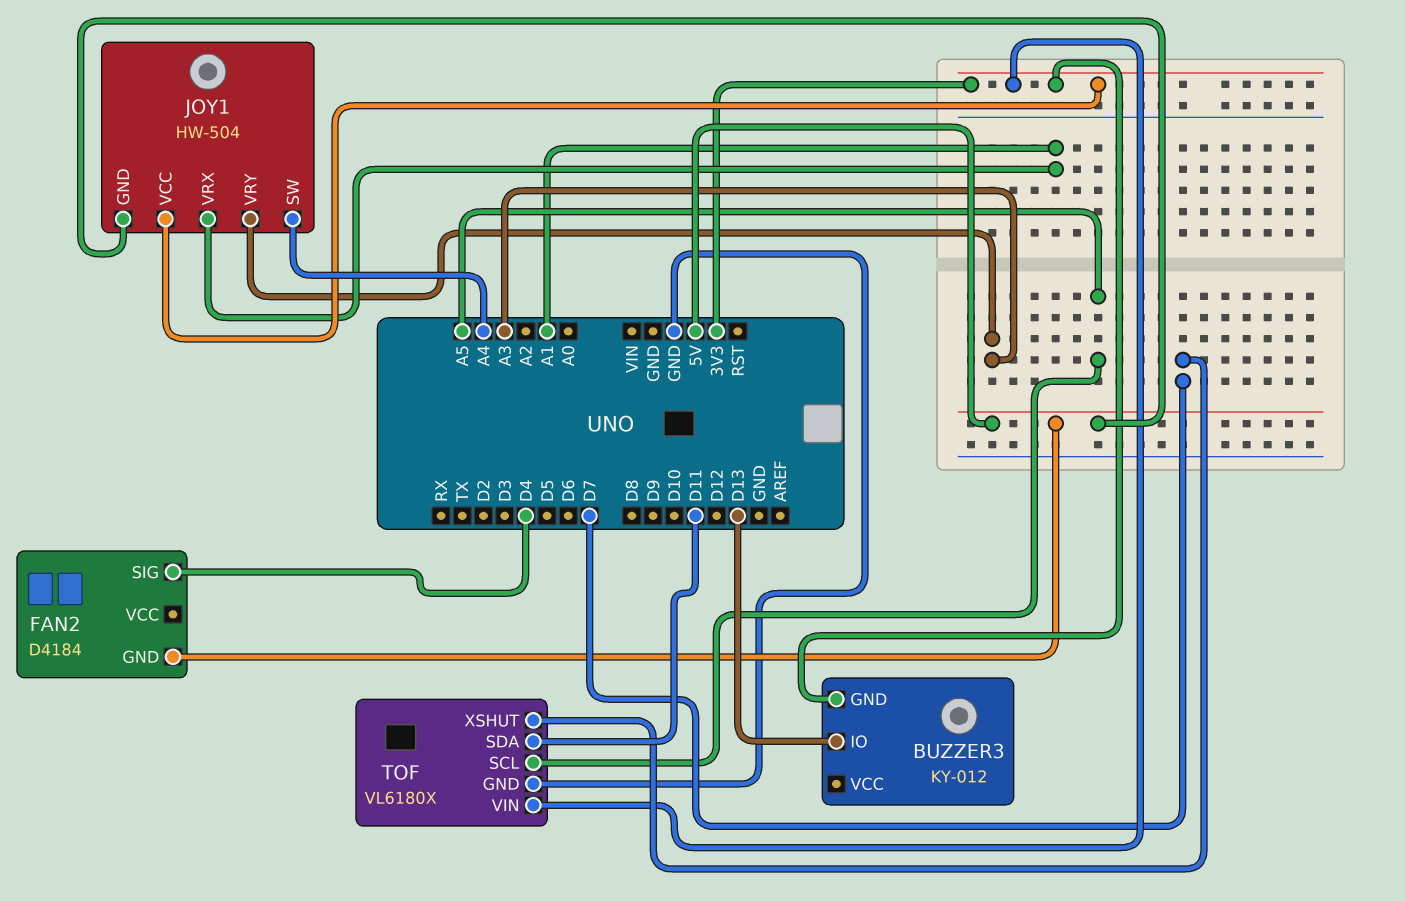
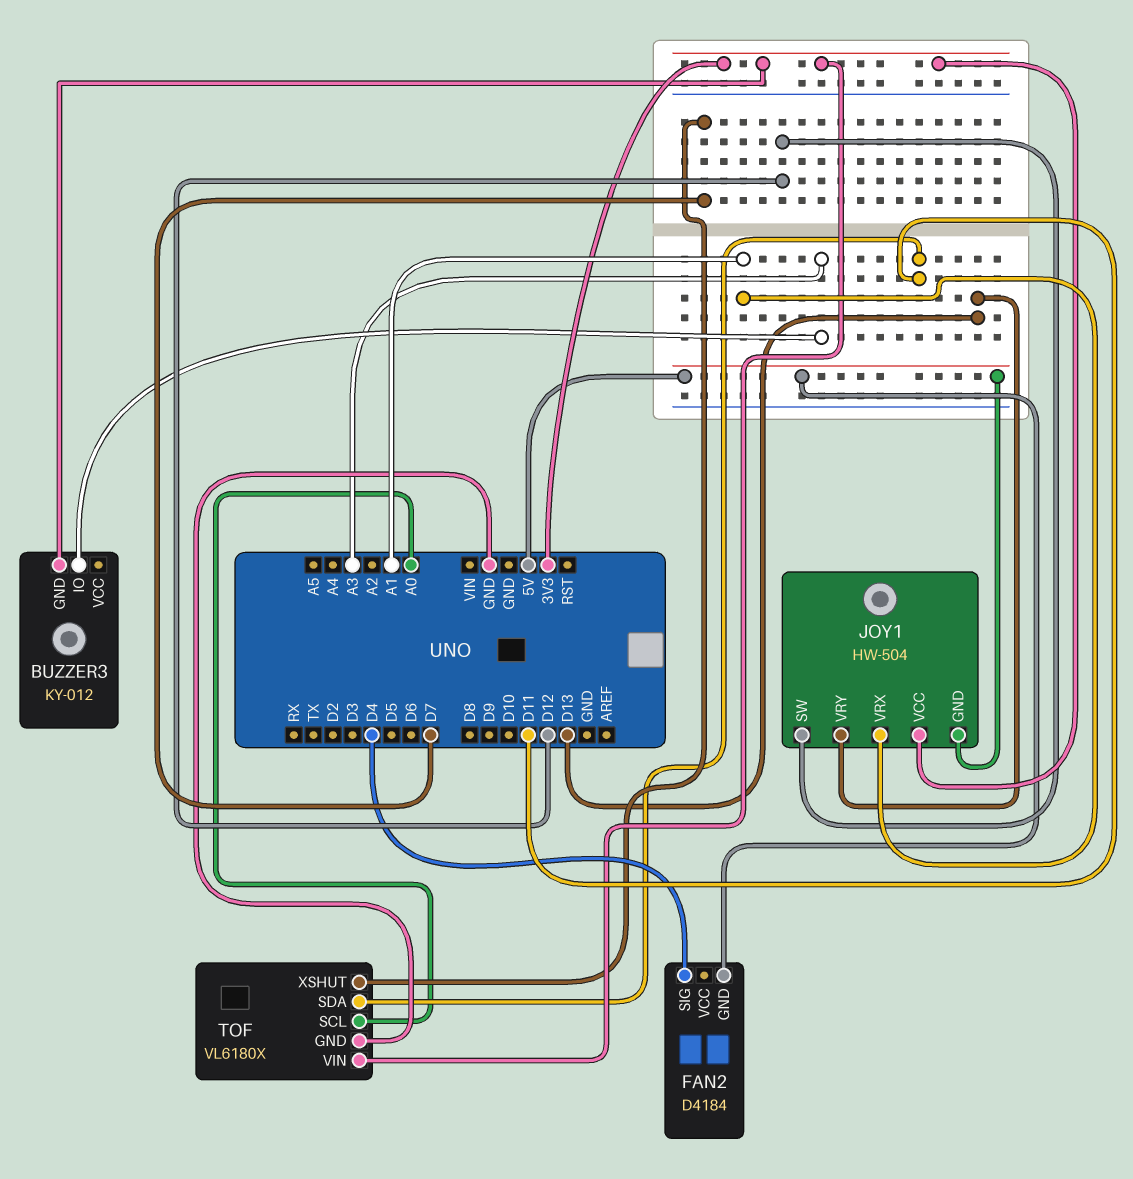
BUZZER3 pin IO: D13 -> A3
JOY1 pin SW: A4 -> D12
JOY1 pin VRY: A3 -> D13
TOF pin SCL: A5 -> A0

